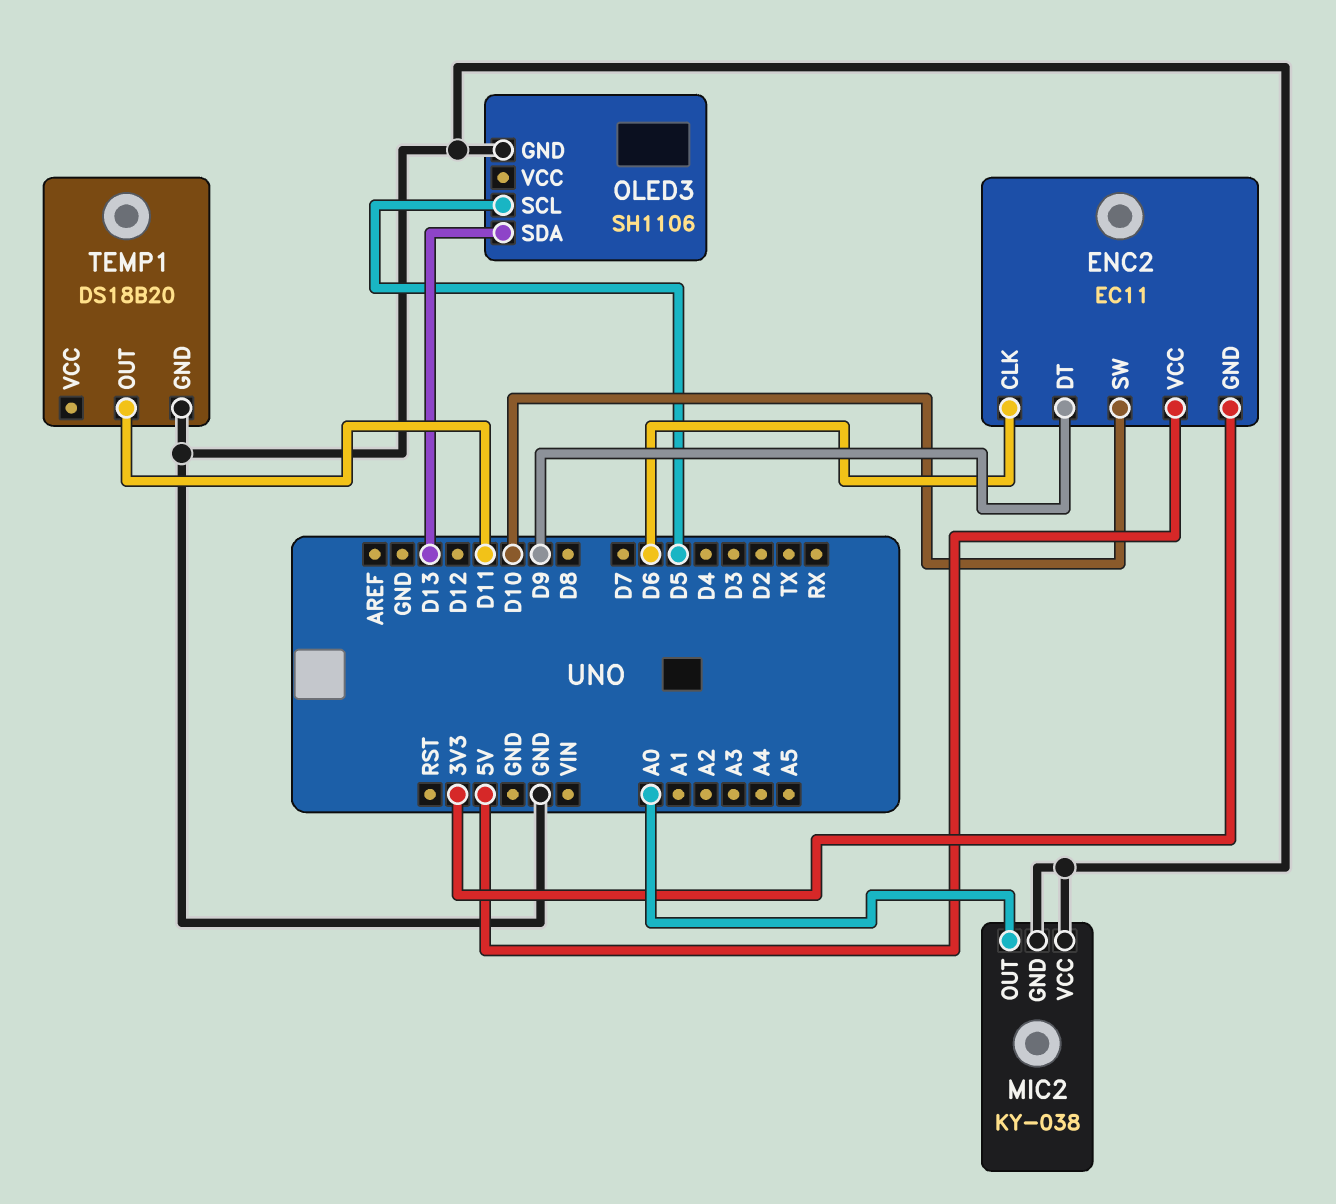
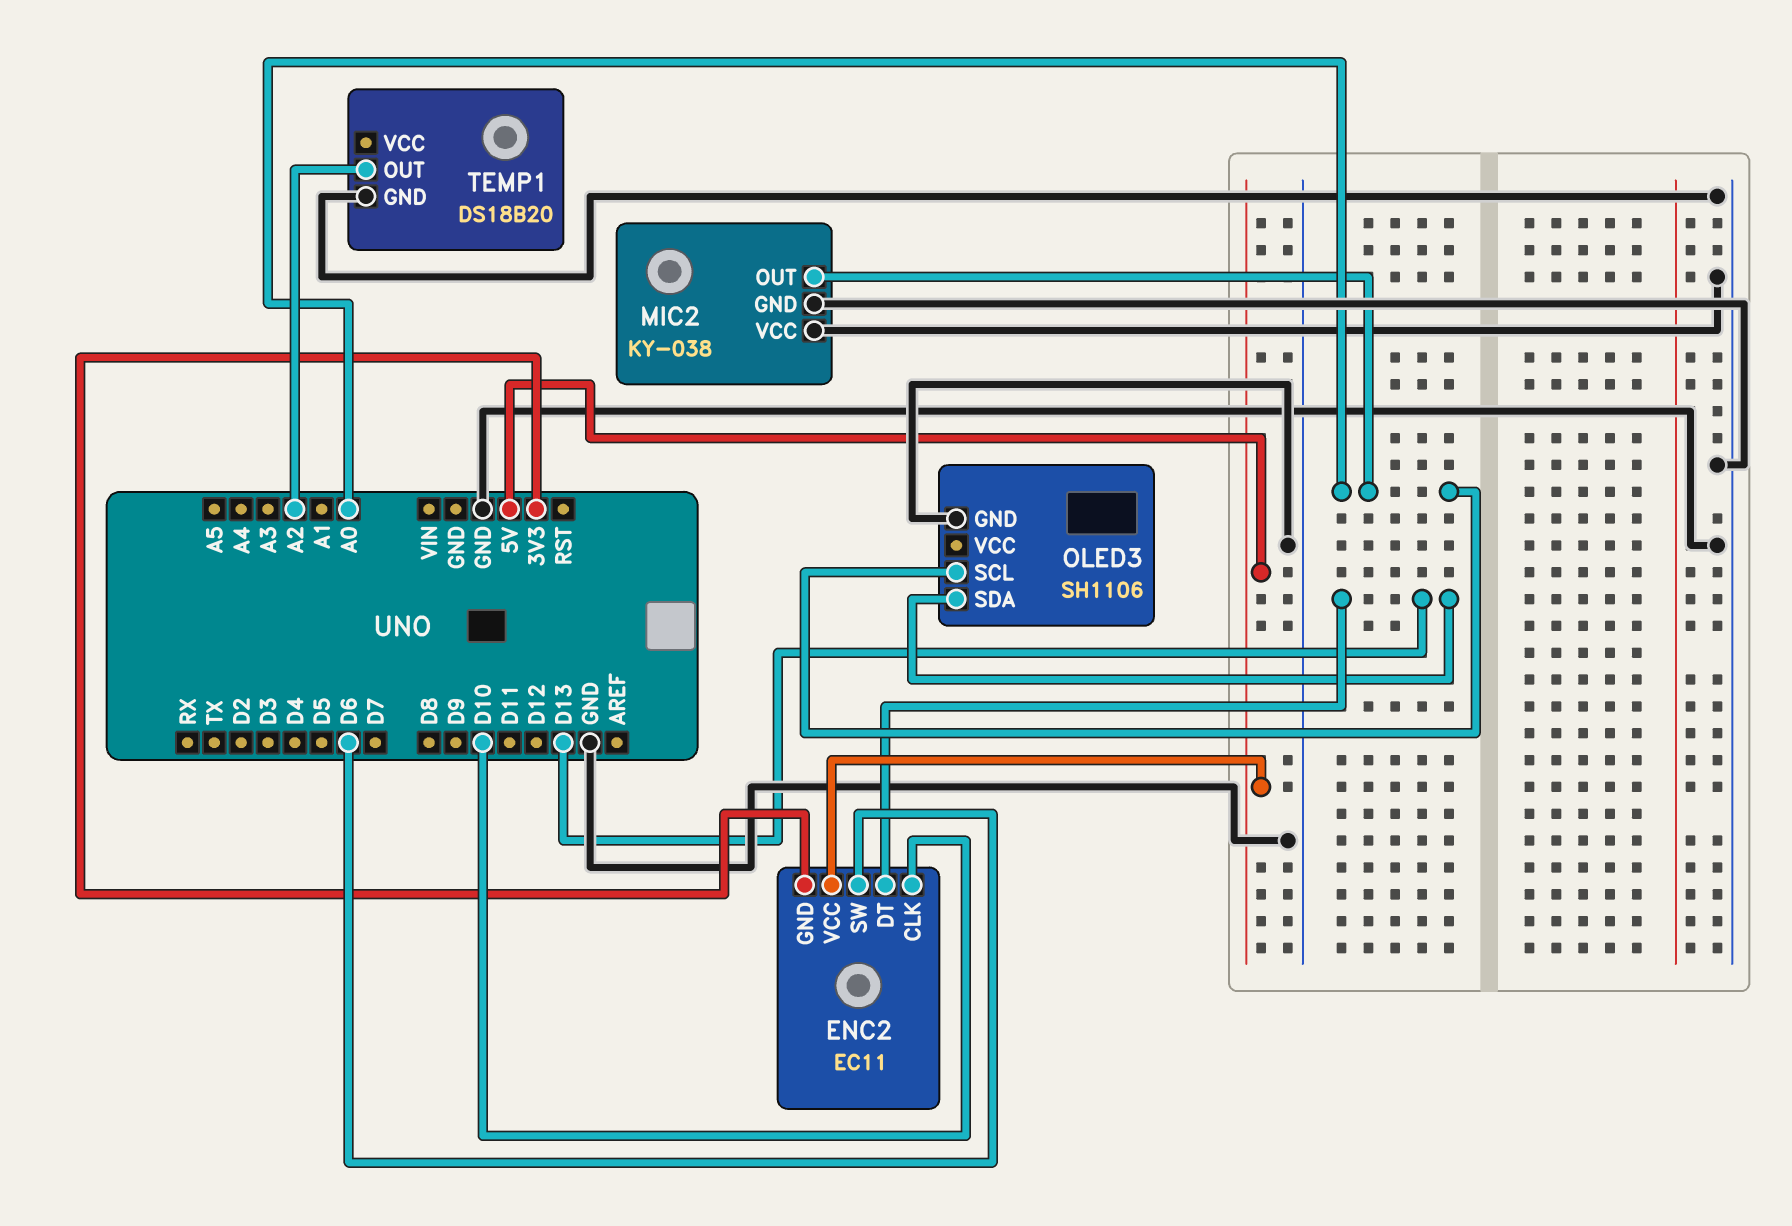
ENC2 pin CLK: D6 -> D10
ENC2 pin DT: D9 -> D13
ENC2 pin SW: D10 -> D6
OLED3 pin SCL: D5 -> A0
TEMP1 pin OUT: D11 -> A2

